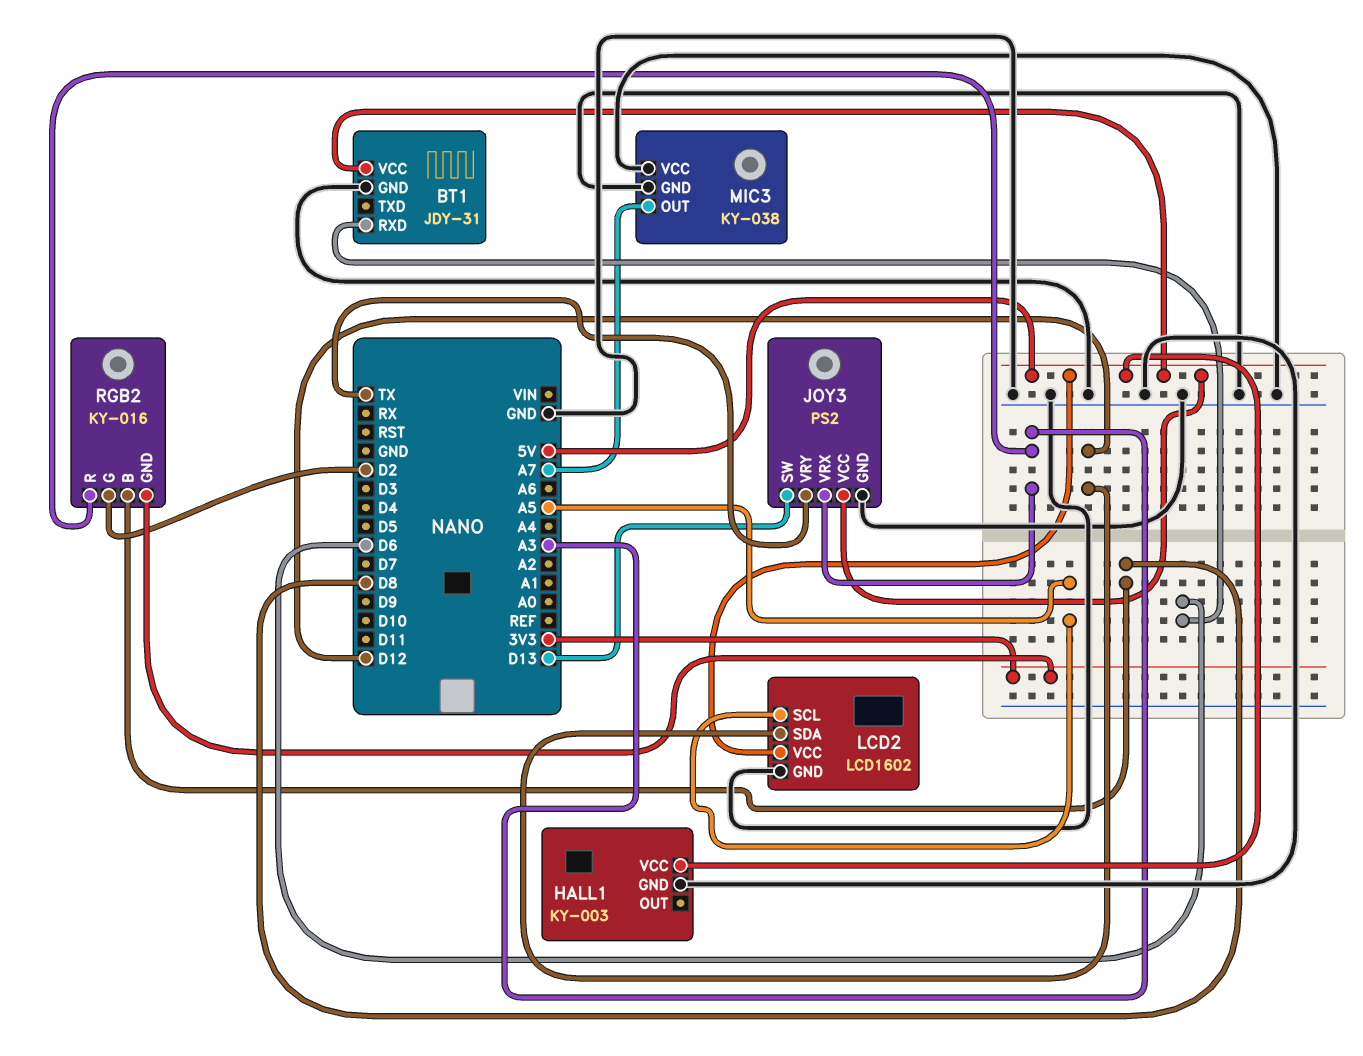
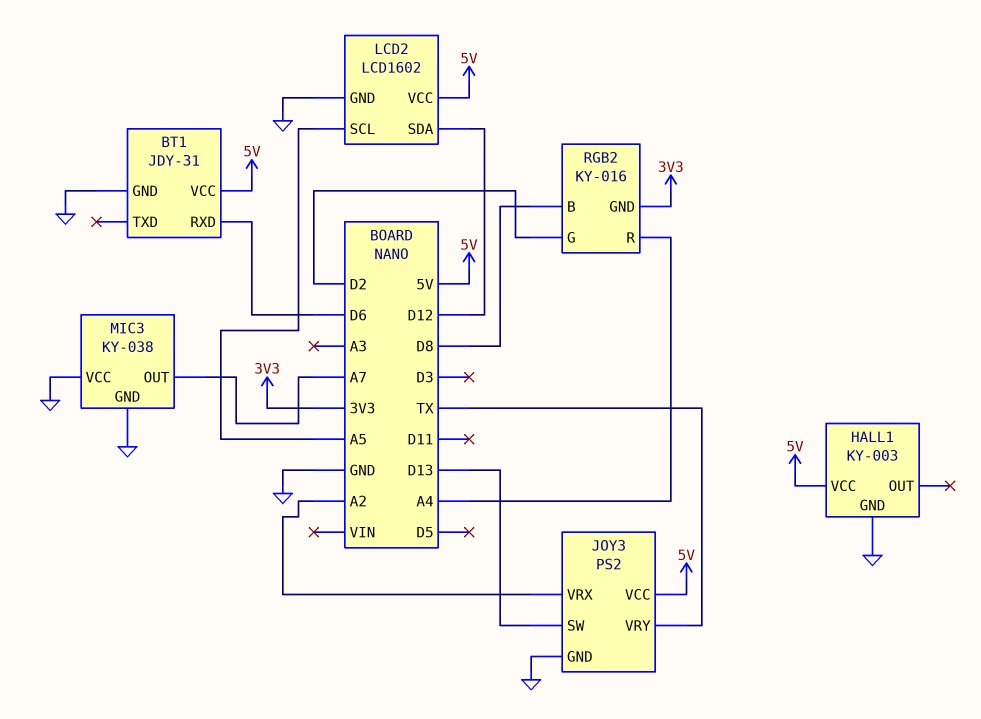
JOY3 pin VRX: A3 -> A2
RGB2 pin R: A3 -> A4

